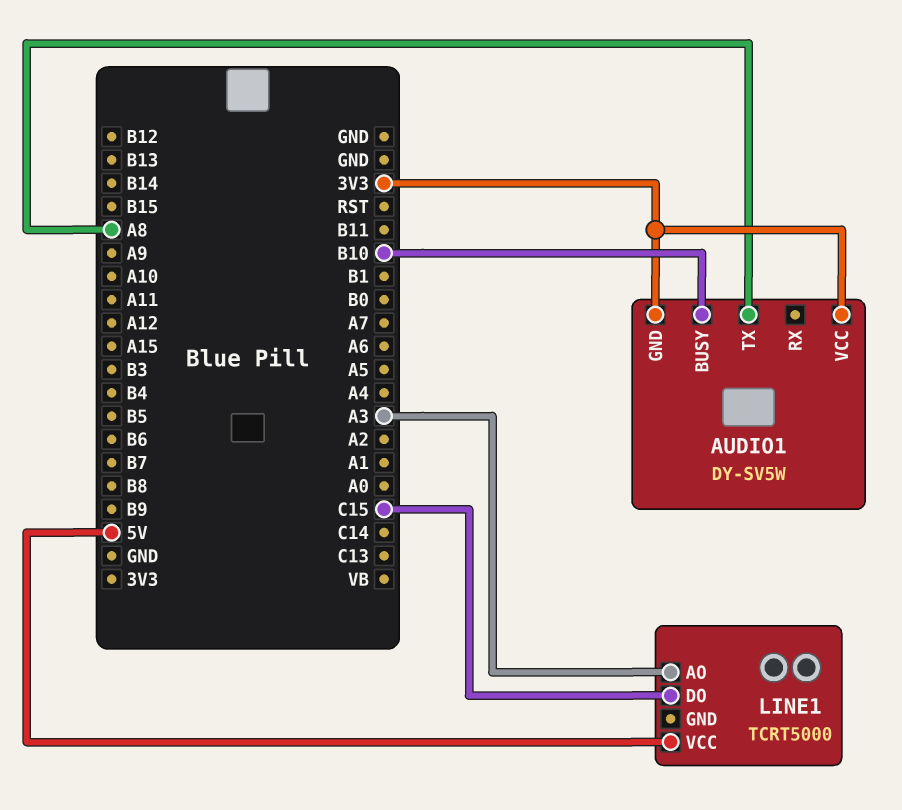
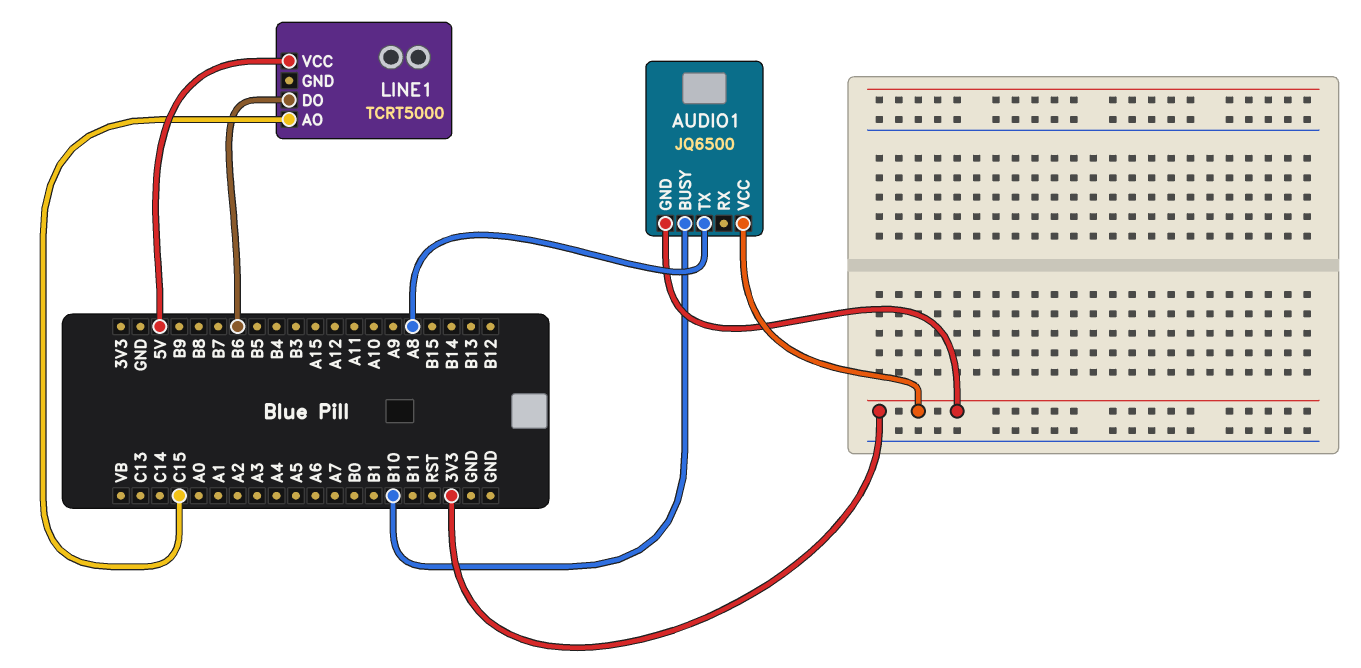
AUDIO1: DY-SV5W -> JQ6500
LINE1 pin AO: A3 -> C15
LINE1 pin DO: C15 -> B6

